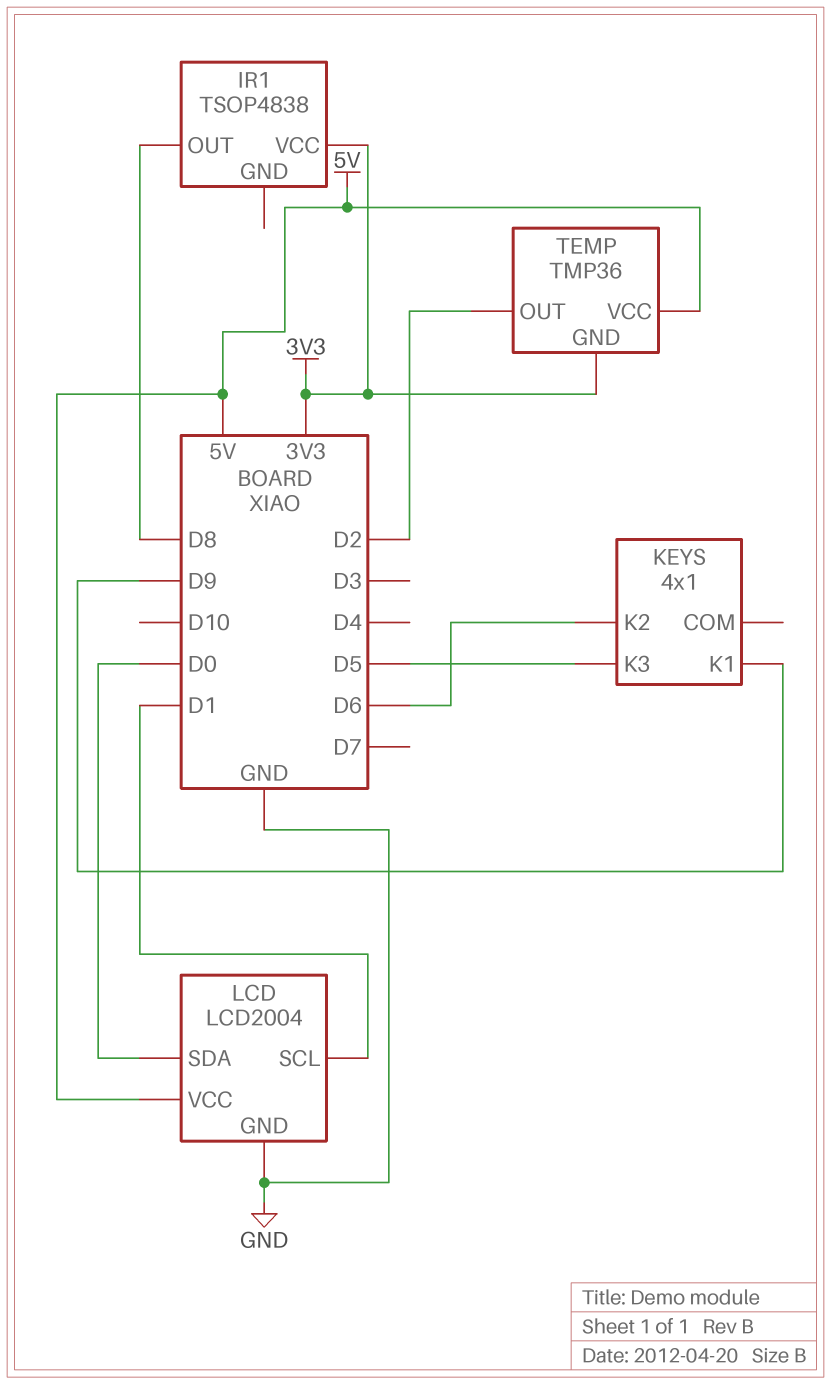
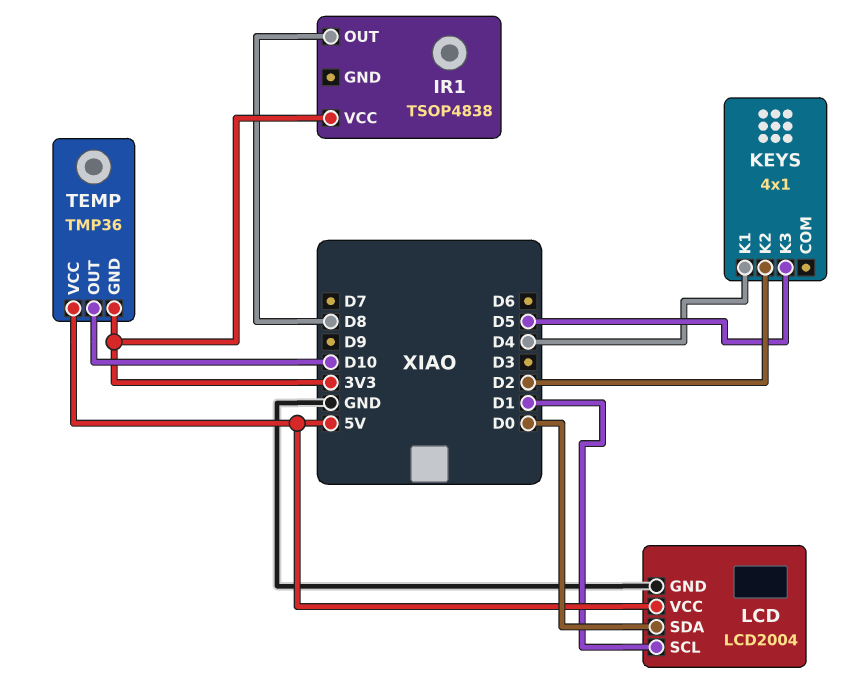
KEYS pin K1: D9 -> D4
KEYS pin K2: D6 -> D2
TEMP pin OUT: D2 -> D10

